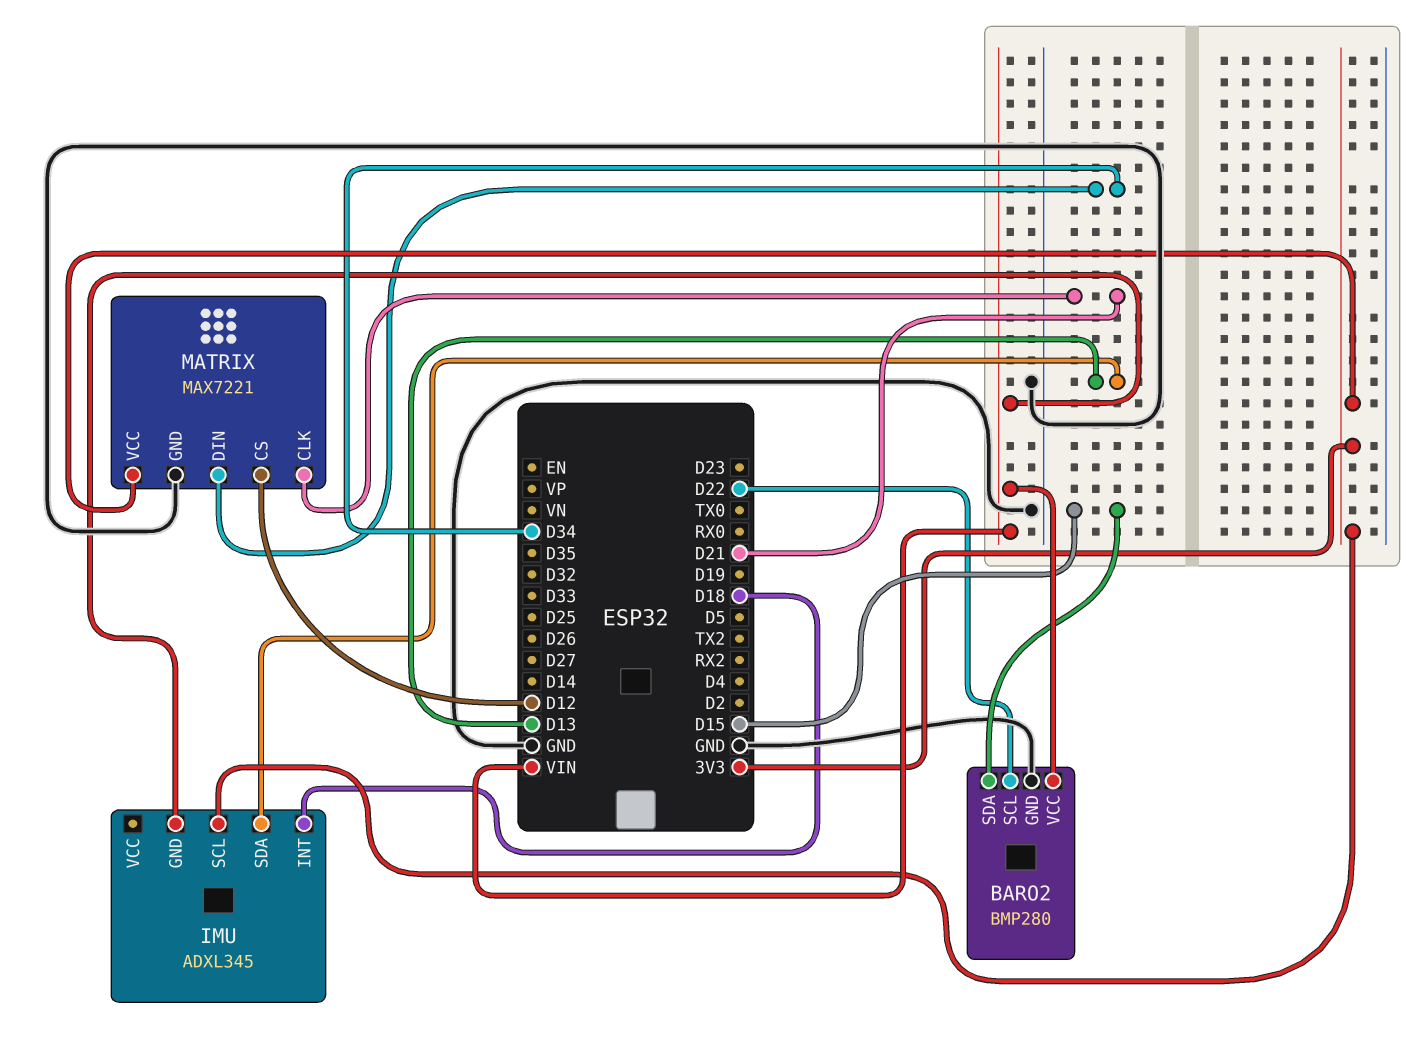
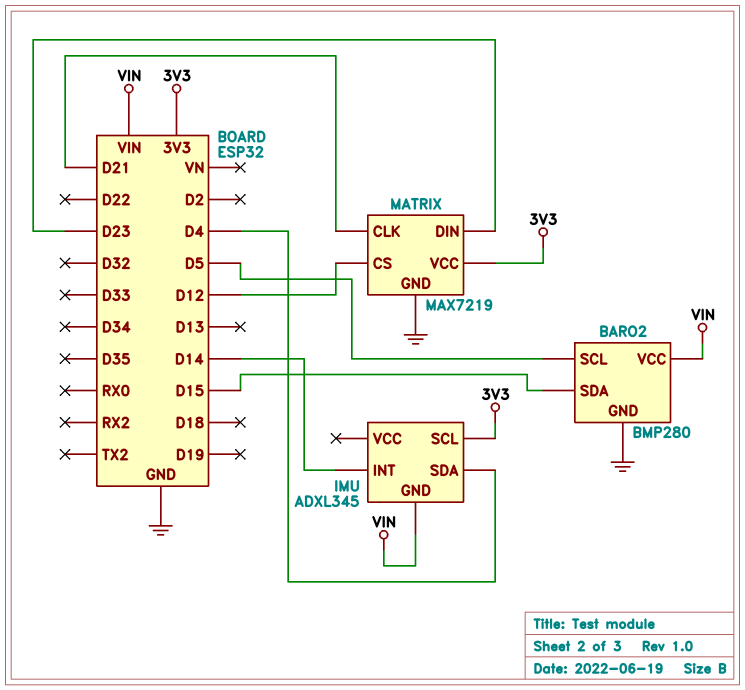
BARO2 pin SCL: D22 -> D5
IMU pin INT: D18 -> D14
IMU pin SDA: D13 -> D4
MATRIX: MAX7221 -> MAX7219
MATRIX pin DIN: D34 -> D23

